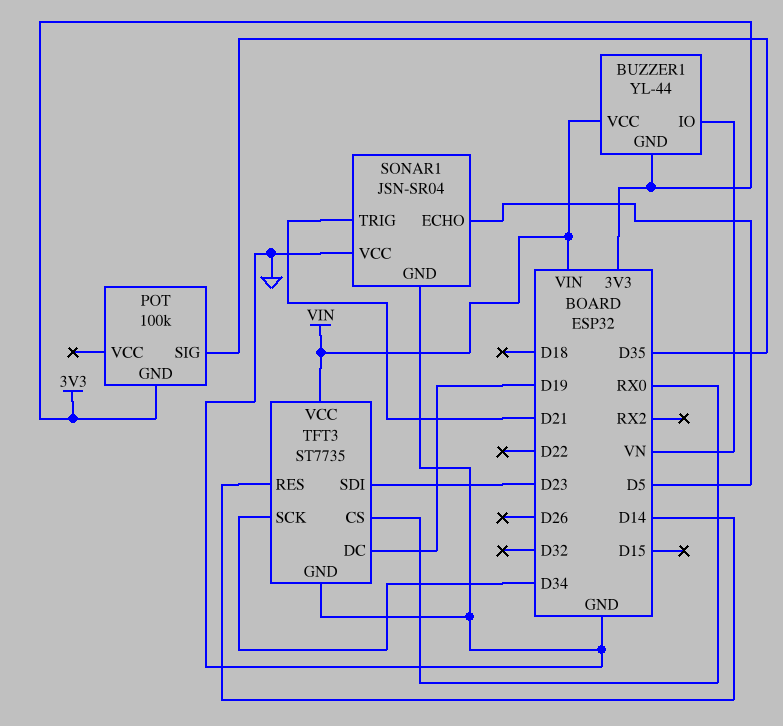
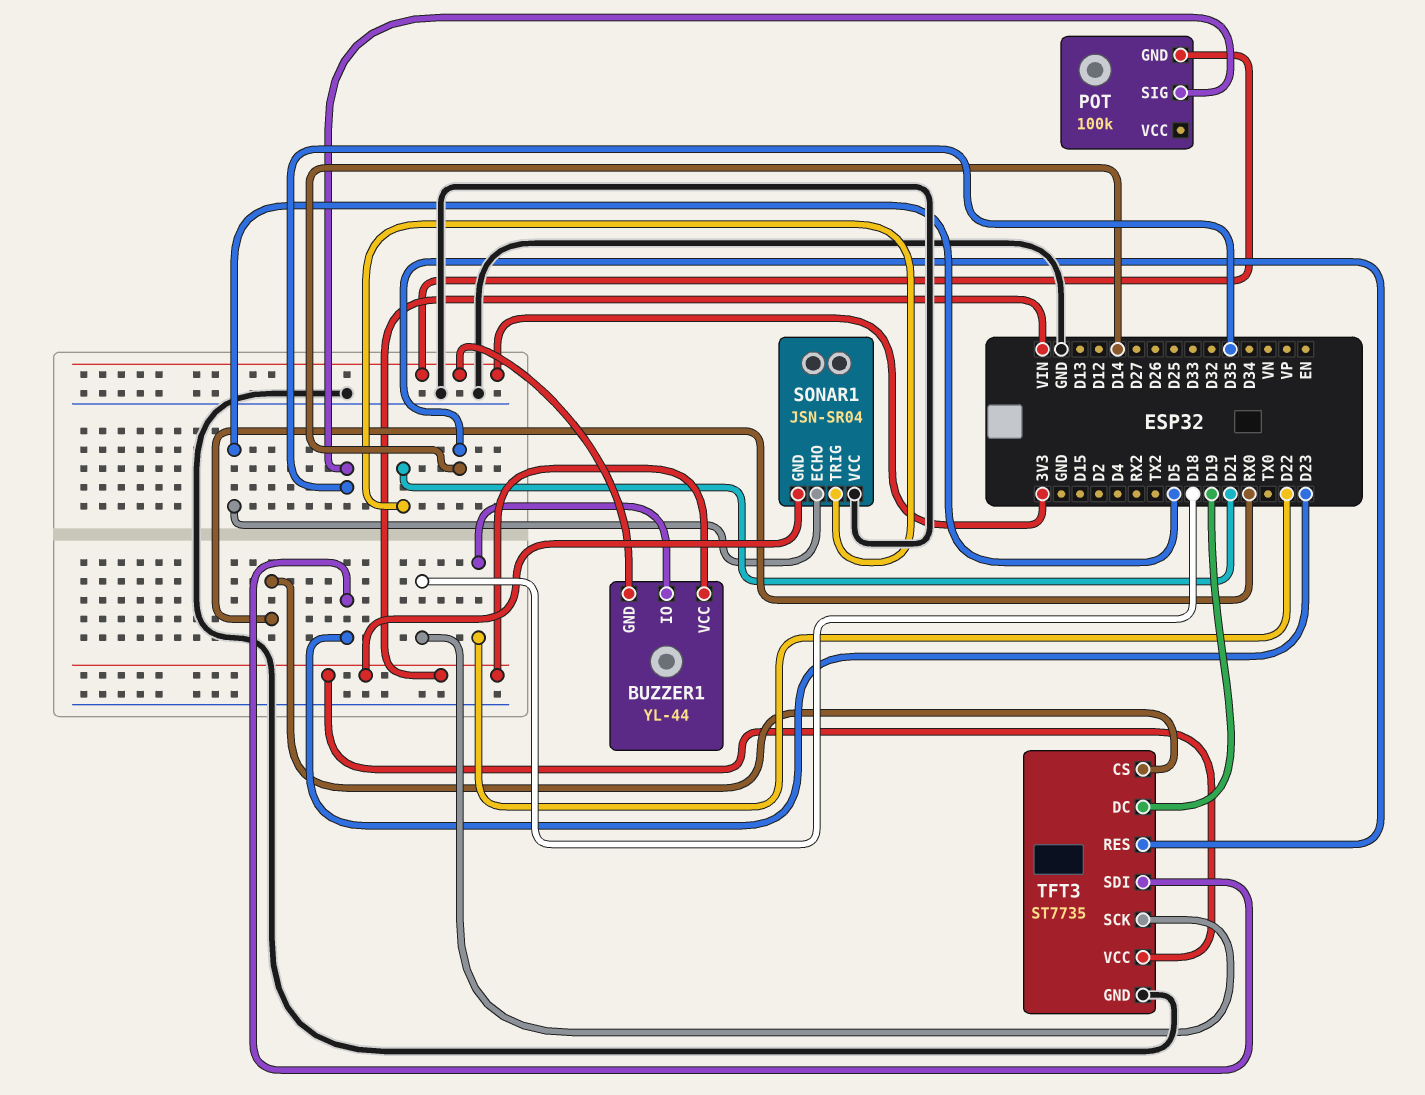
BUZZER1 pin IO: VN -> D22
SONAR1 pin GND: GND -> VIN
TFT3 pin SCK: D34 -> D18

